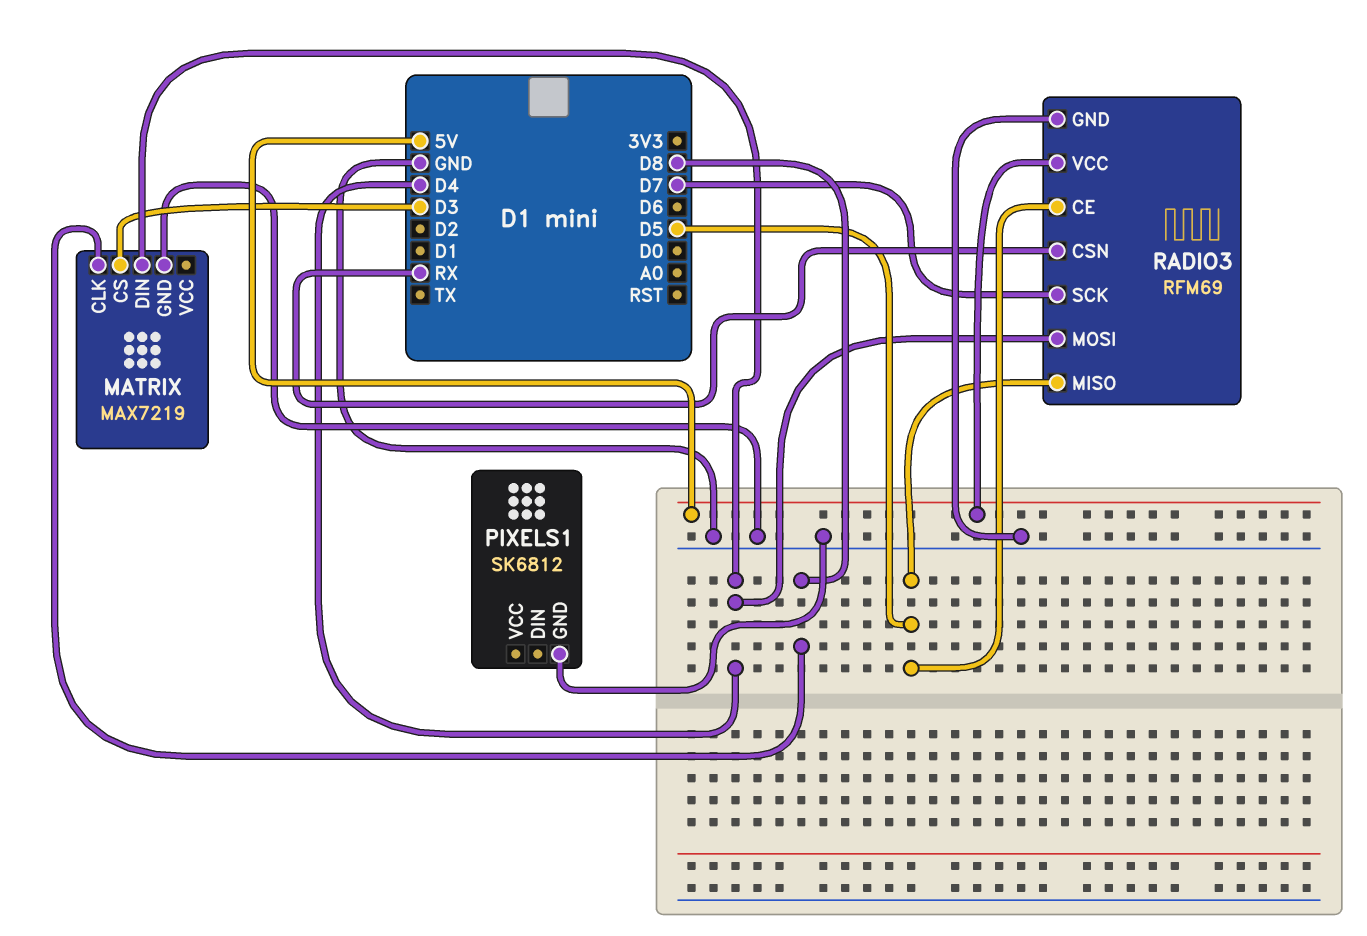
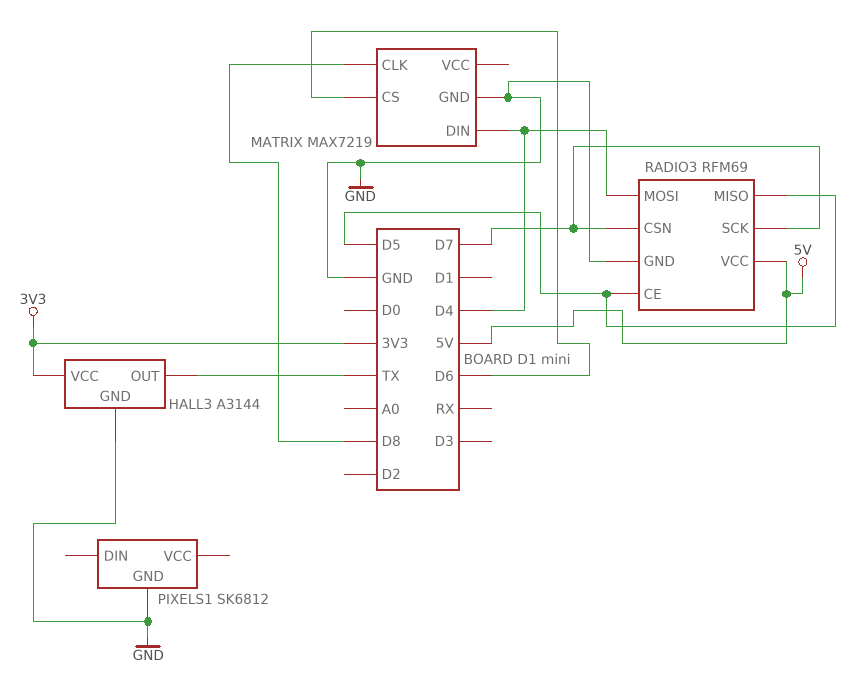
HALL3: none -> A3144
HALL3 pin GND: none -> GND
HALL3 pin OUT: none -> TX
HALL3 pin VCC: none -> 3V3
MATRIX pin CS: D3 -> D6
RADIO3 pin CSN: RX -> D7

